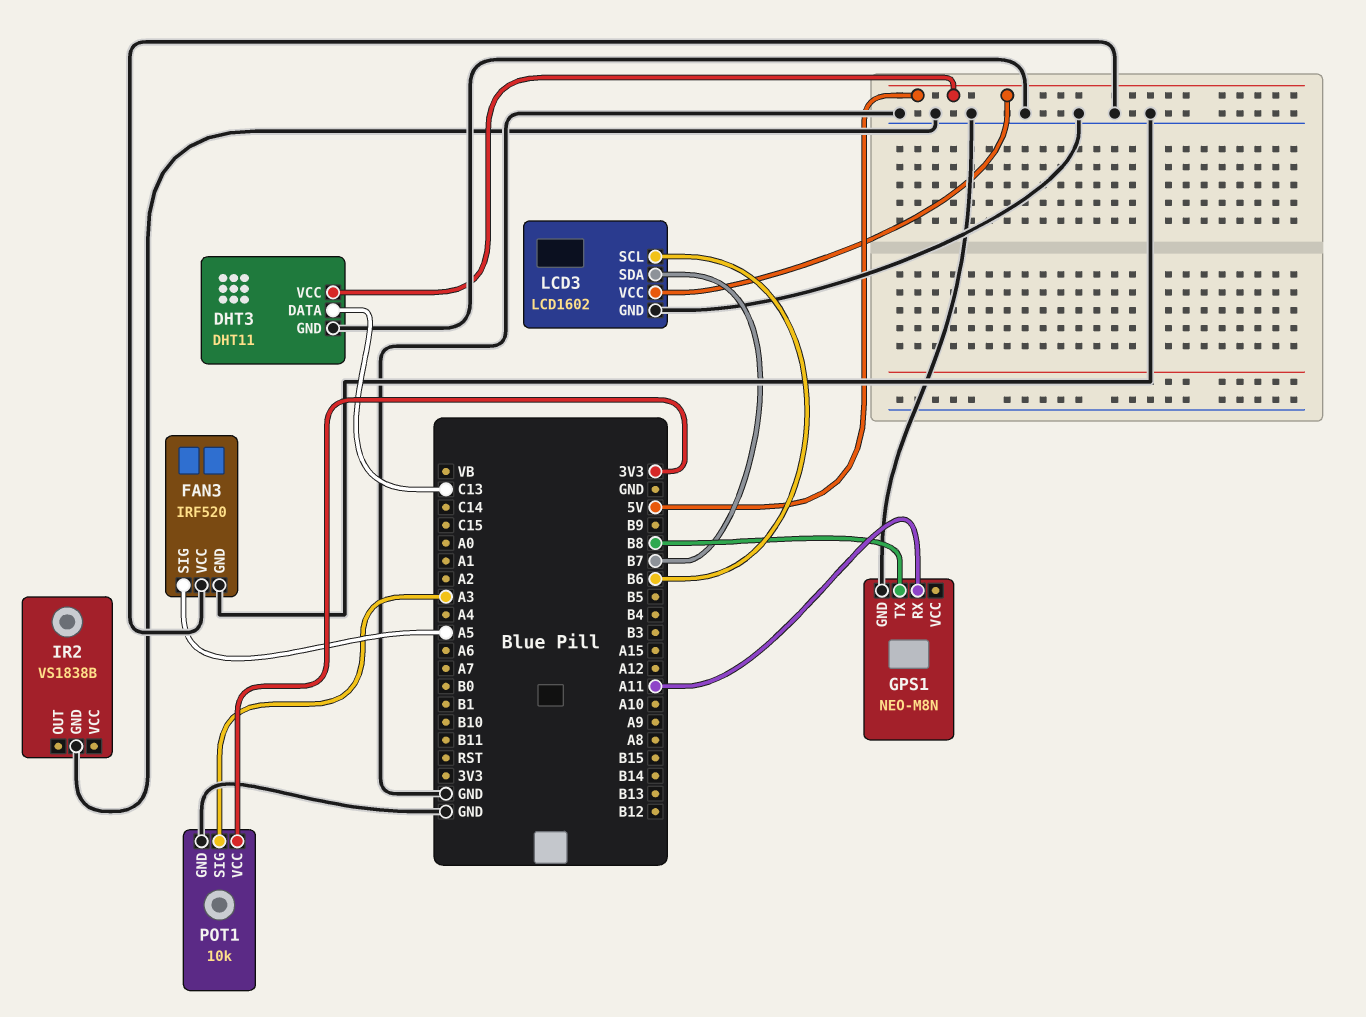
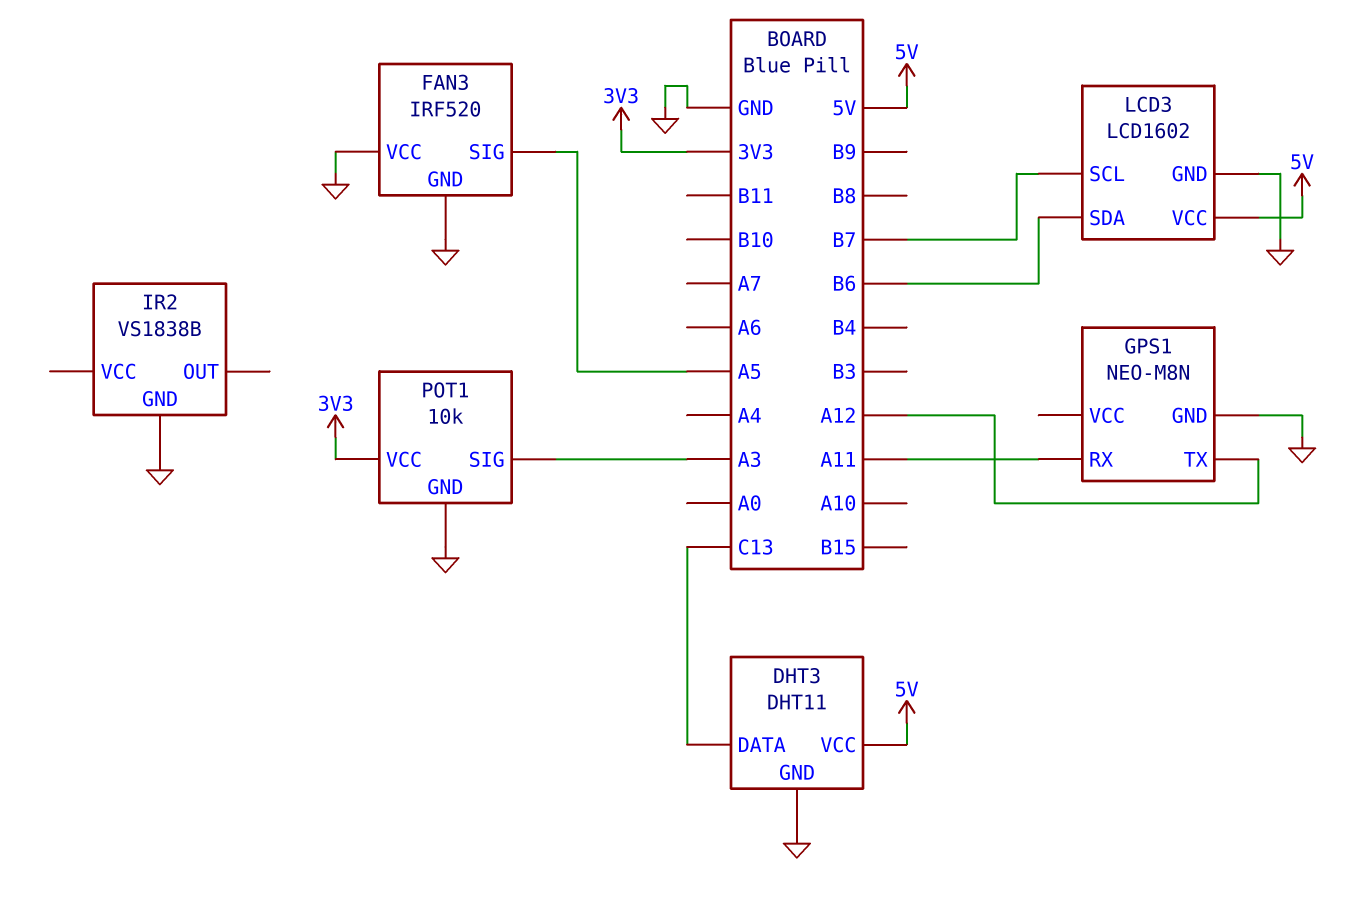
GPS1 pin TX: B8 -> A12
LCD3 pin SCL: B6 -> B7
LCD3 pin SDA: B7 -> B6

